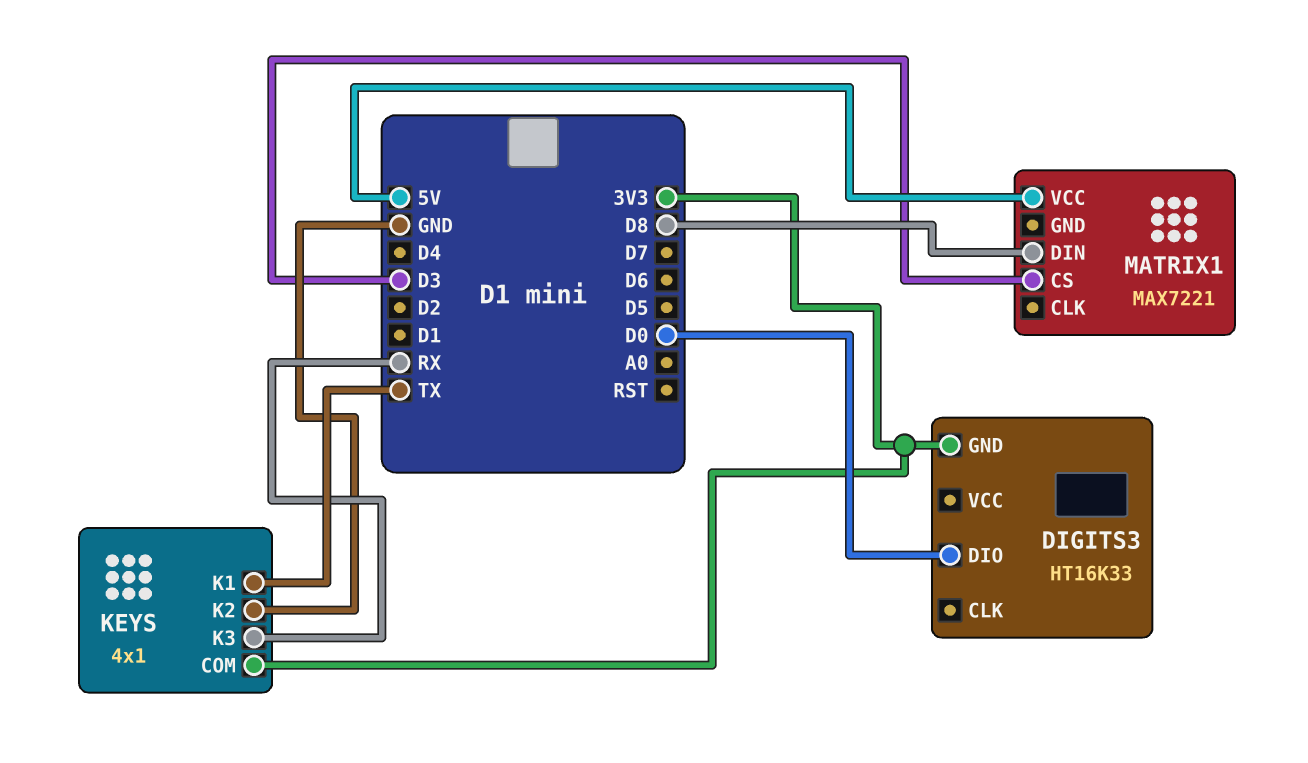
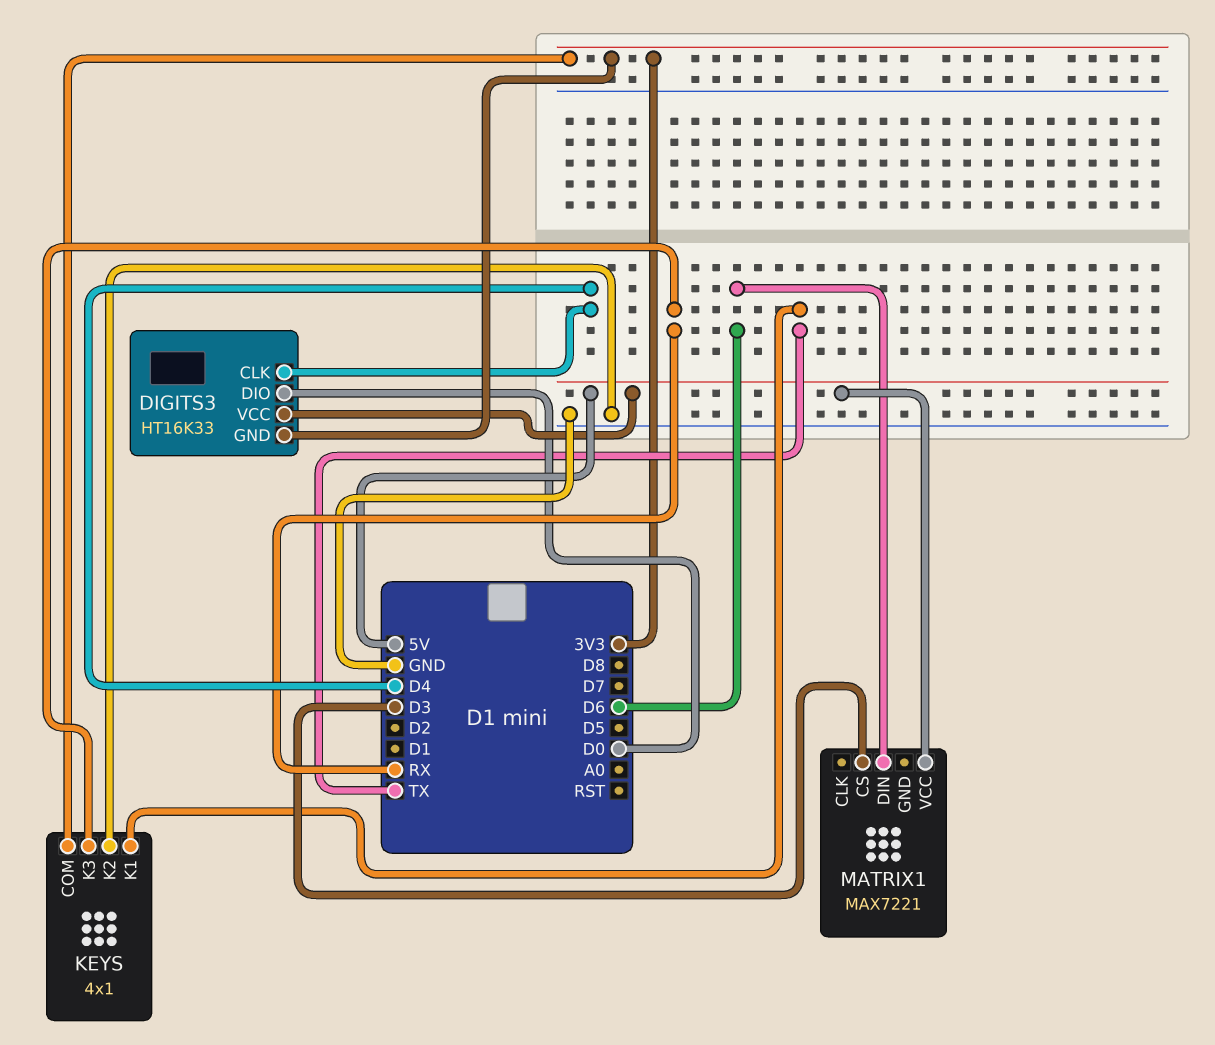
DIGITS3 pin CLK: none -> D4
DIGITS3 pin VCC: none -> 5V
MATRIX1 pin DIN: D8 -> D6

